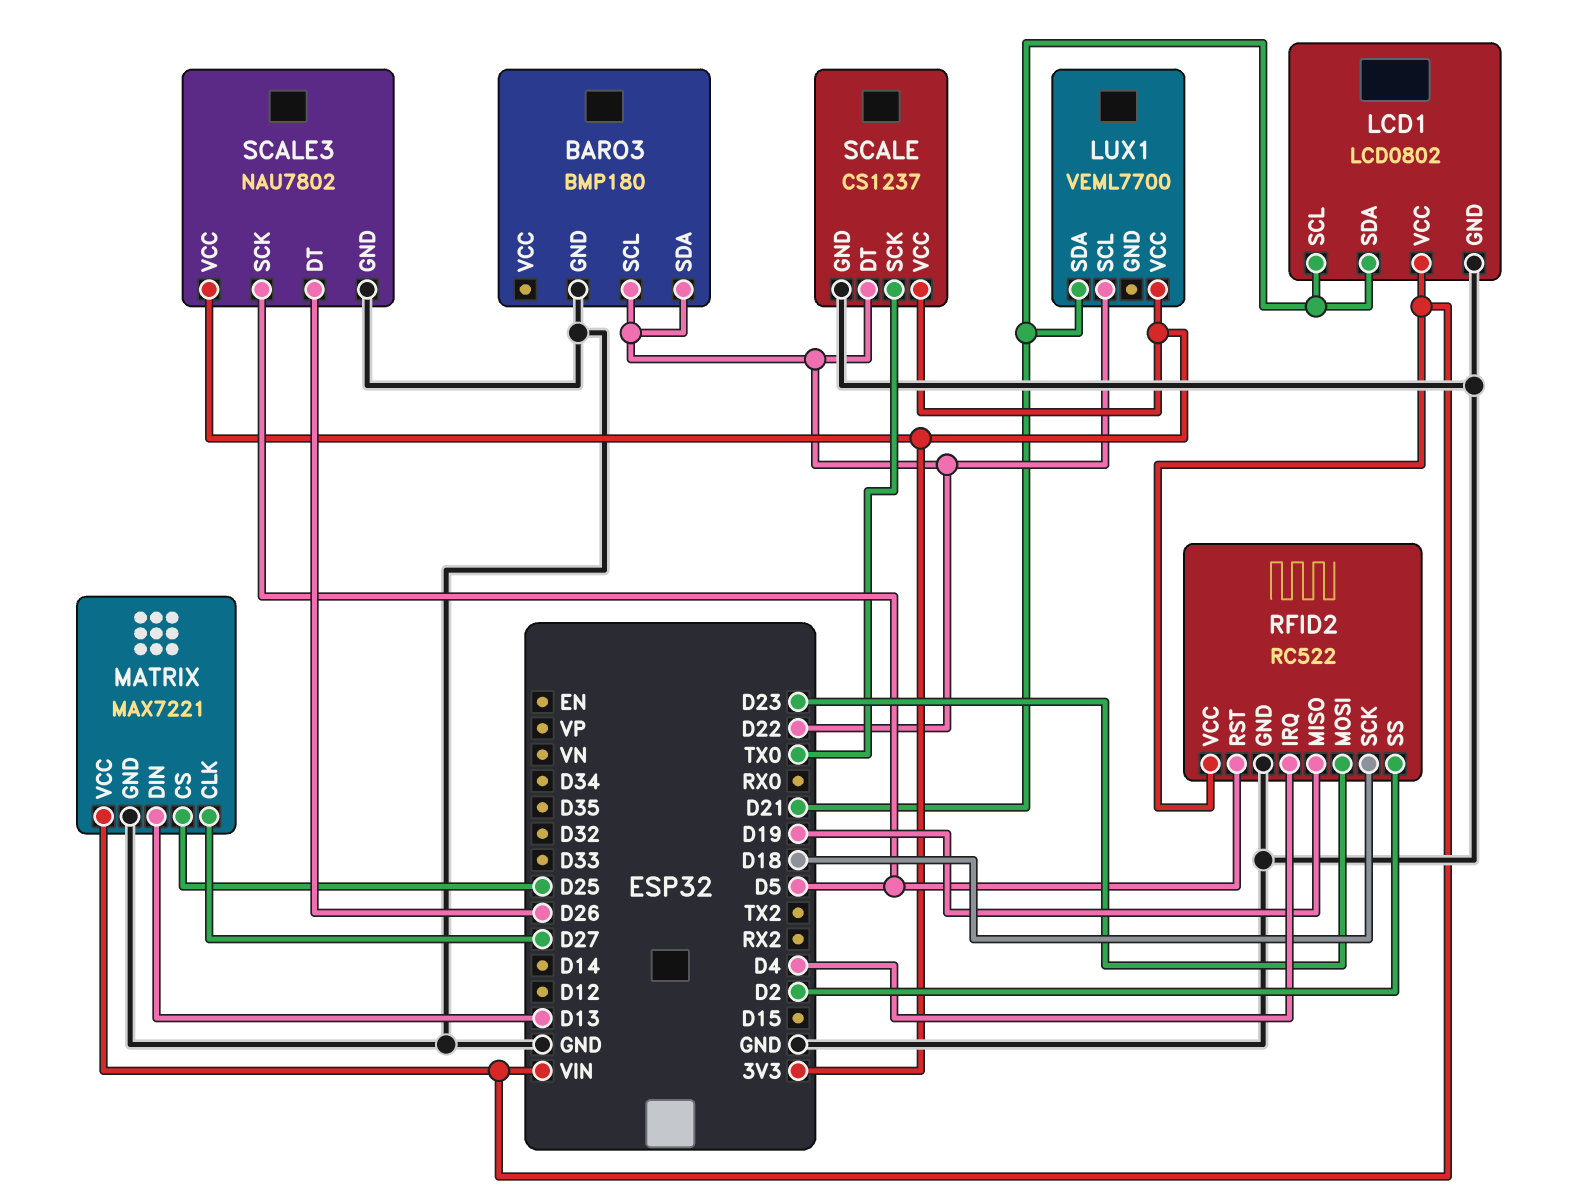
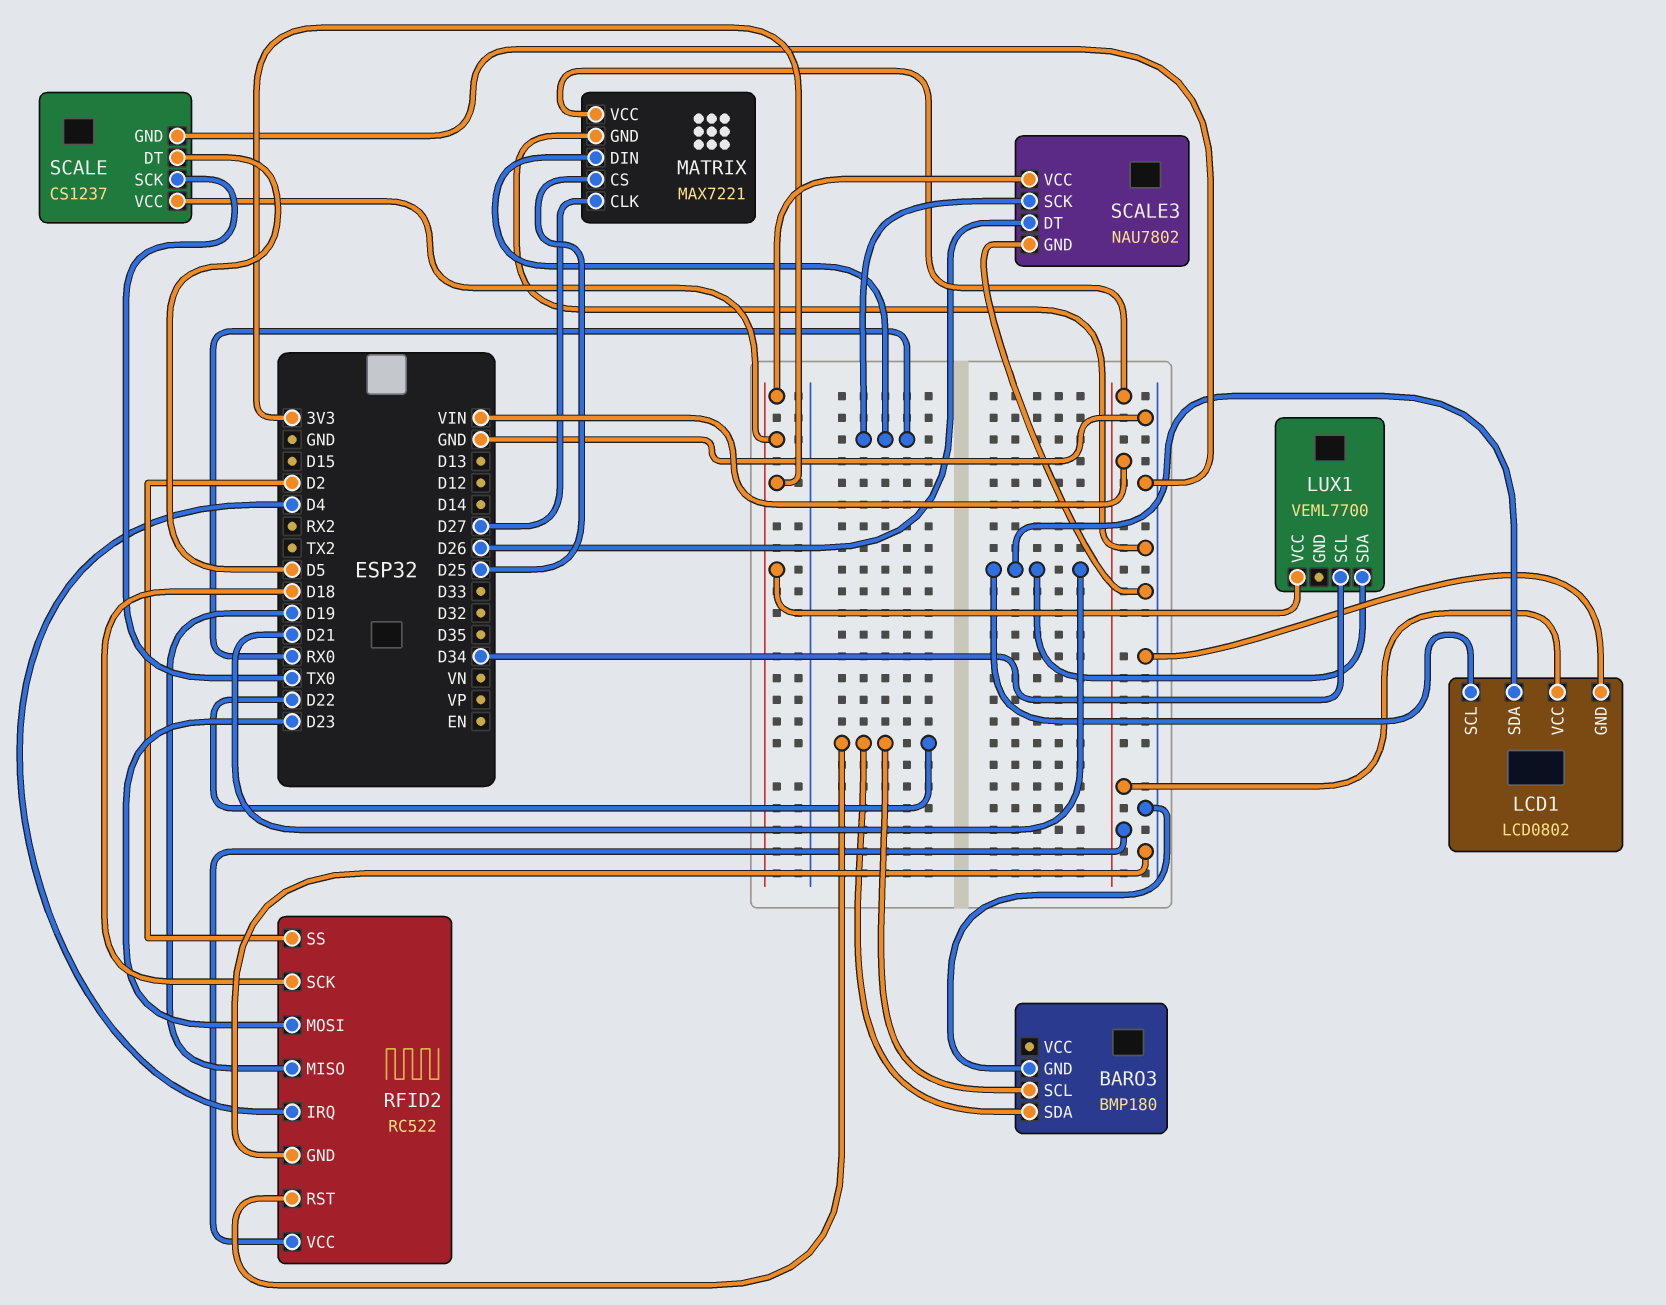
LUX1 pin SCL: D22 -> D34
MATRIX pin DIN: D13 -> RX0
RFID2 pin RST: D5 -> D22
SCALE pin DT: D22 -> D5
SCALE3 pin SCK: D5 -> RX0

